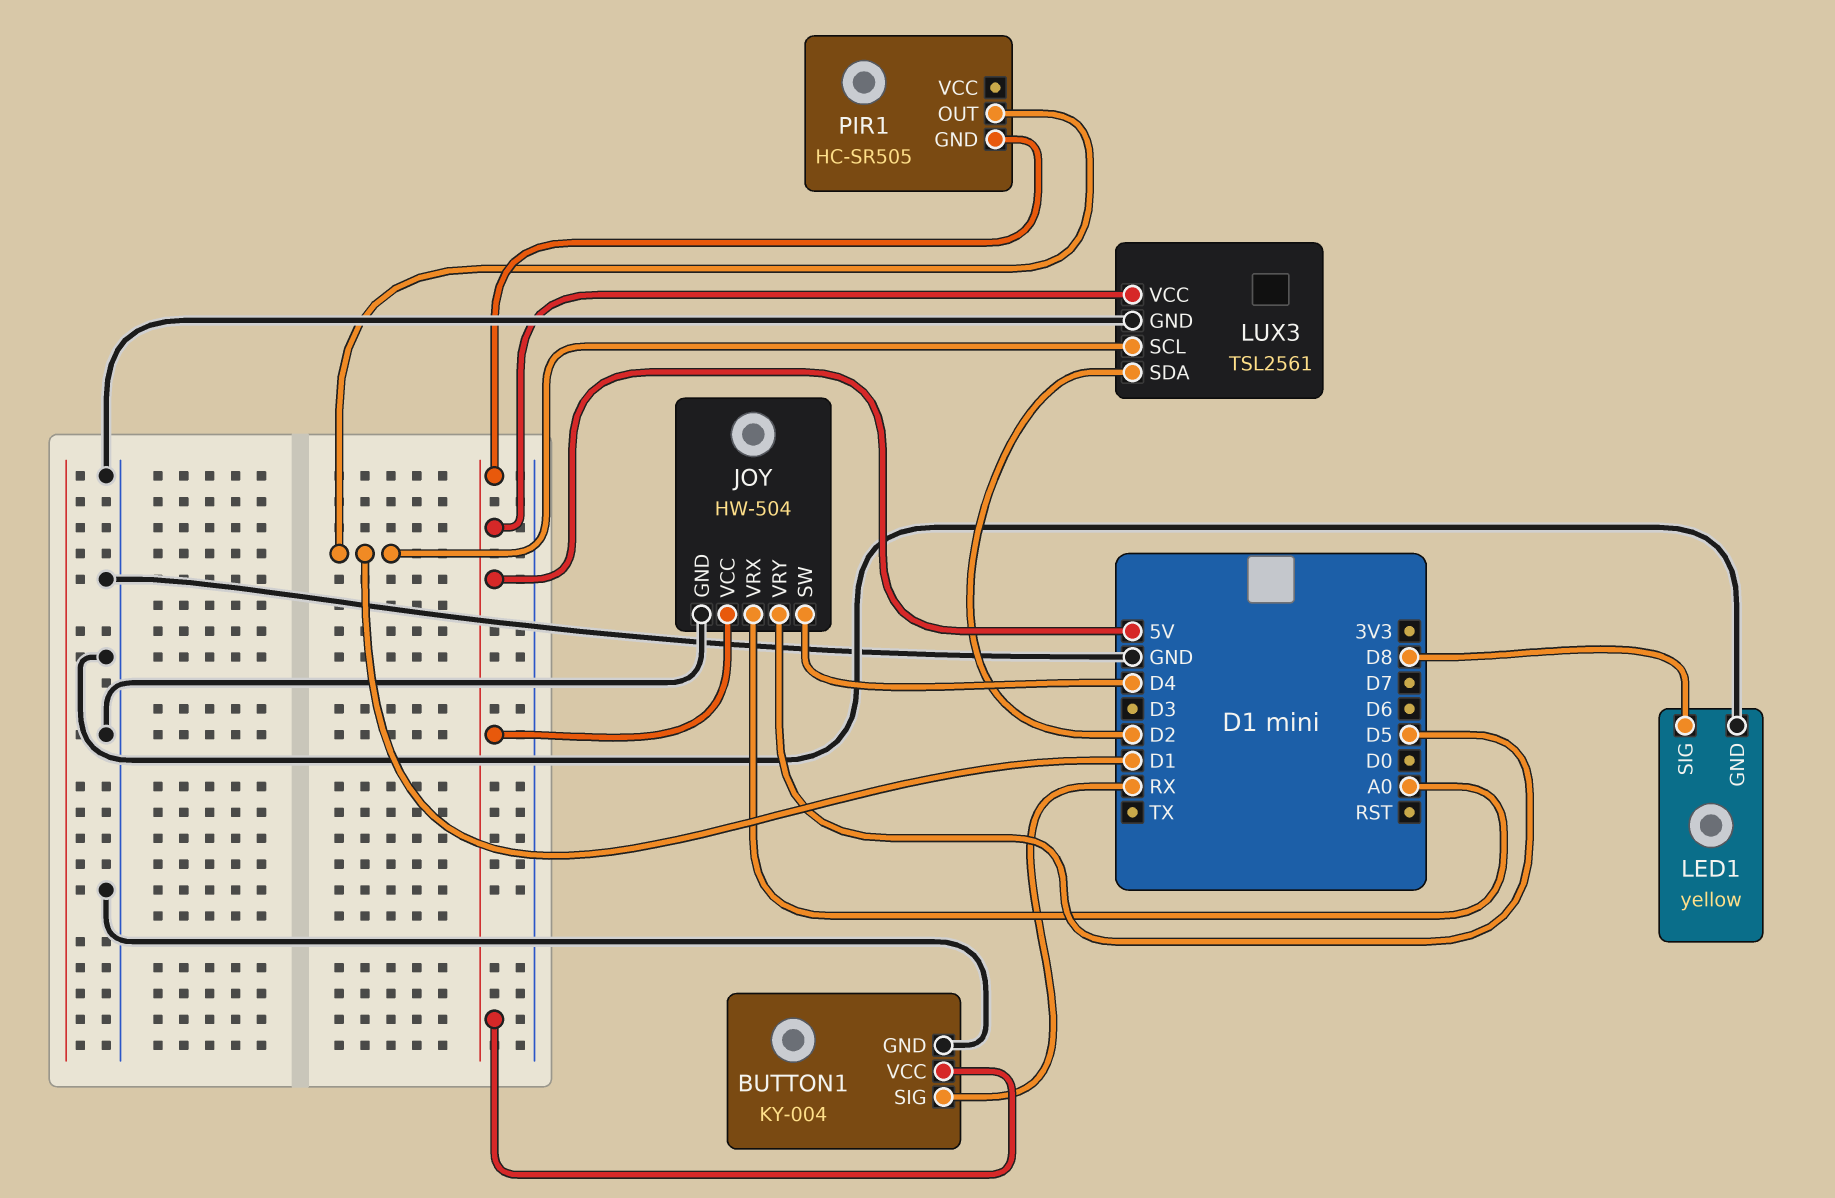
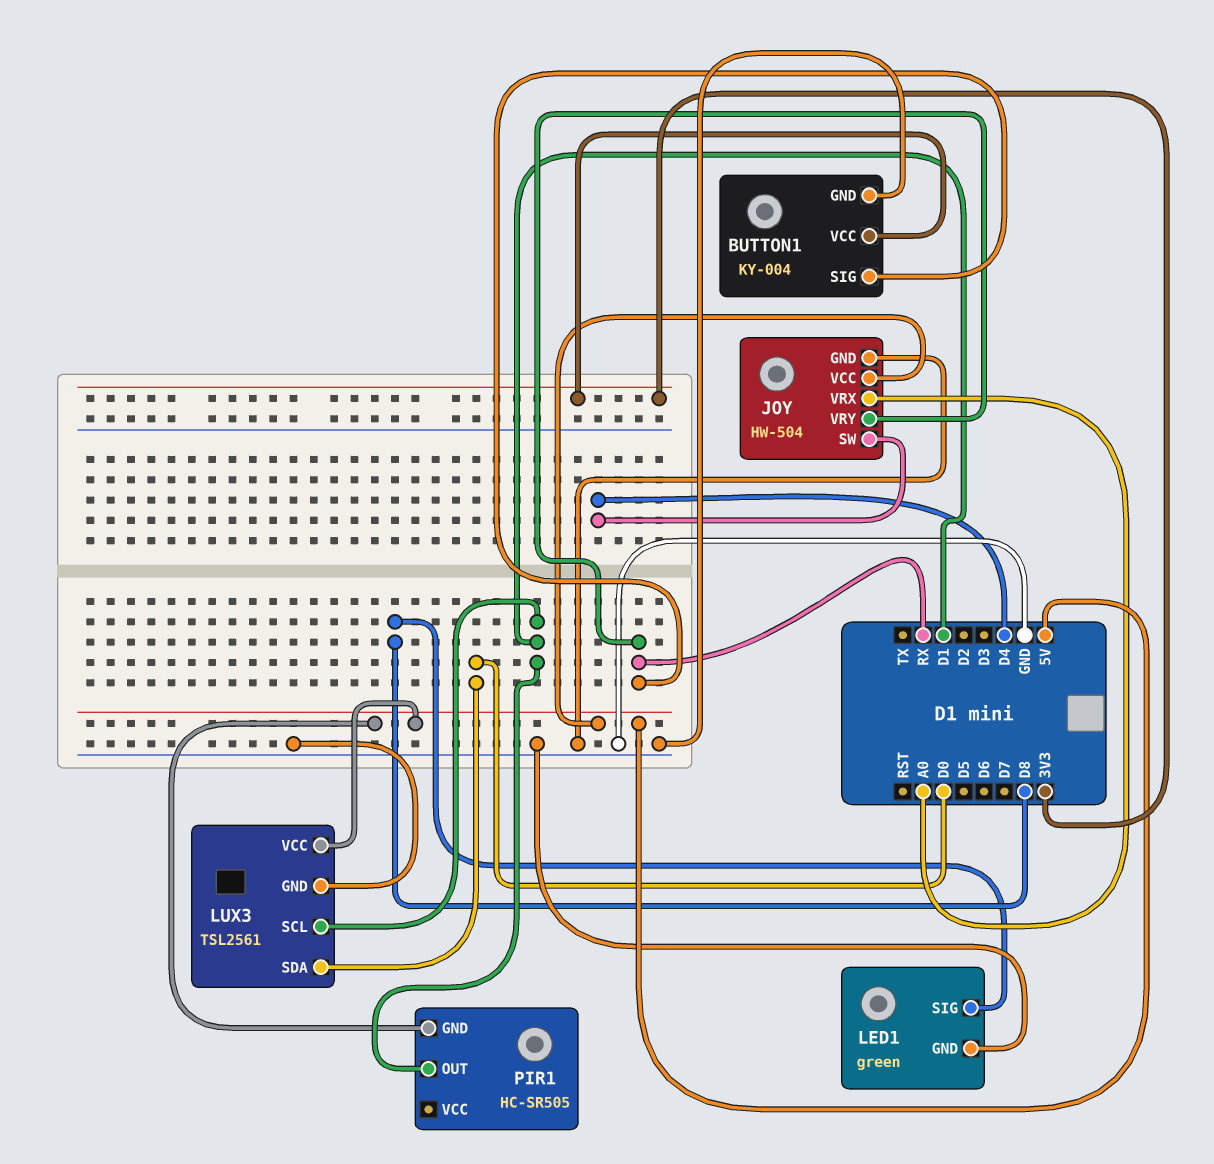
BUTTON1 pin VCC: 5V -> 3V3
JOY pin VRY: D5 -> RX
LED1: yellow -> green
LUX3 pin SDA: D2 -> D0

